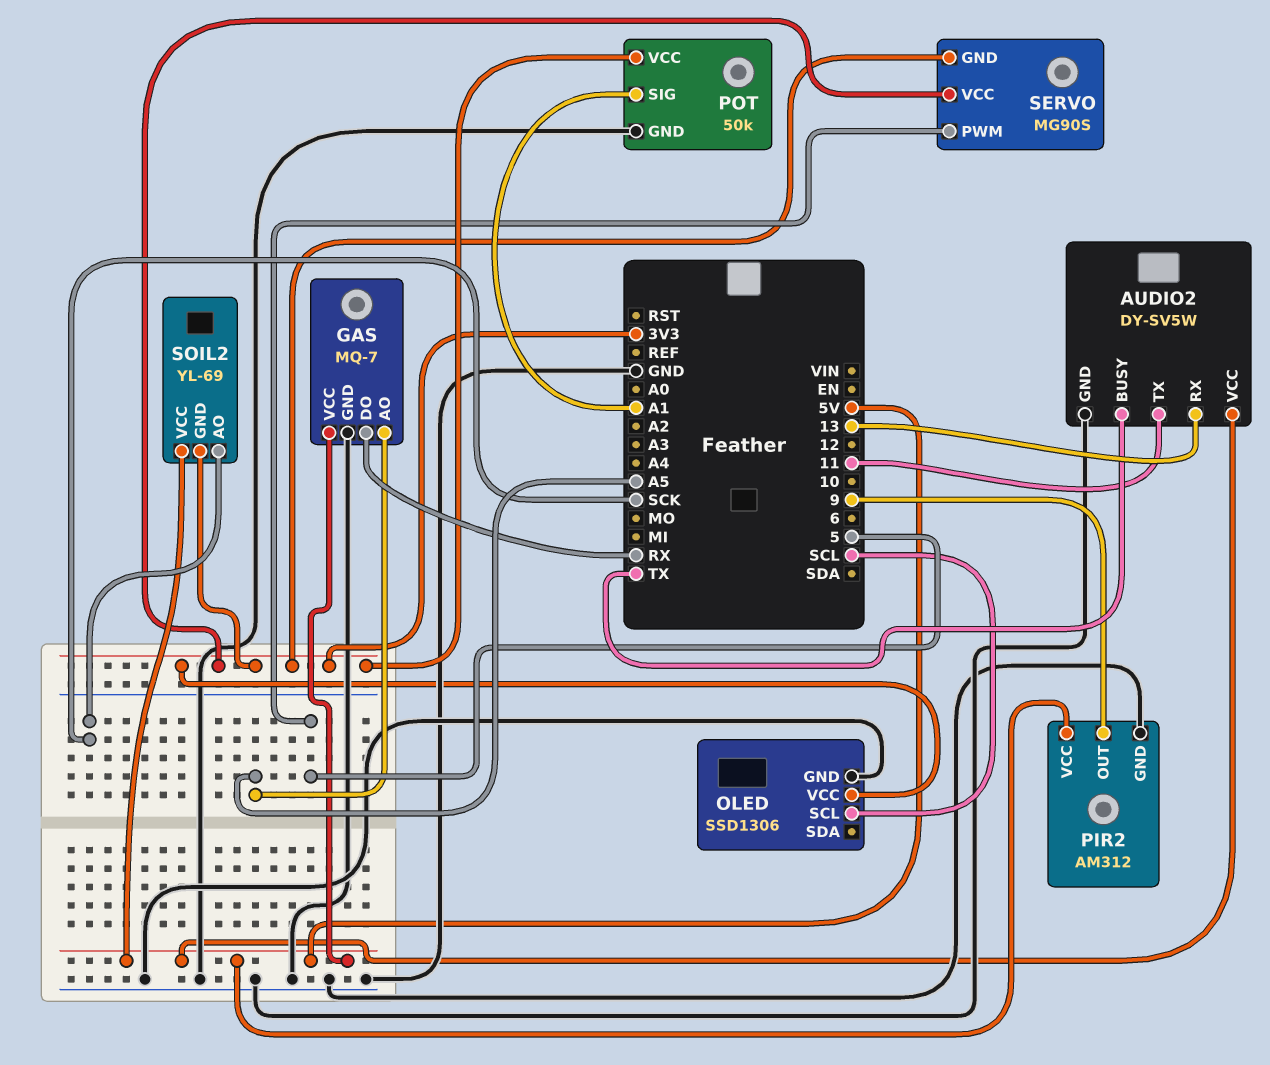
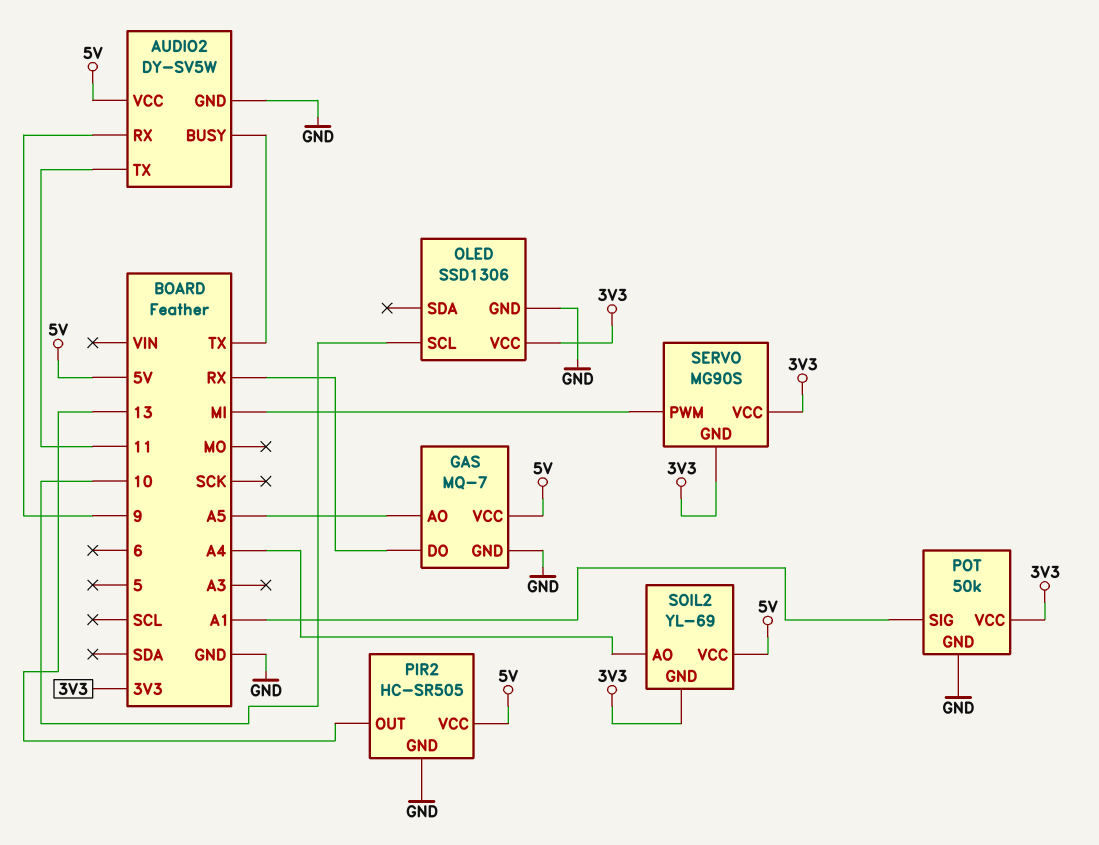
AUDIO2 pin RX: 13 -> 9
OLED pin SCL: SCL -> 10
PIR2: AM312 -> HC-SR505
PIR2 pin OUT: 9 -> 13
SERVO pin PWM: 5 -> MI
SOIL2 pin AO: SCK -> A4

